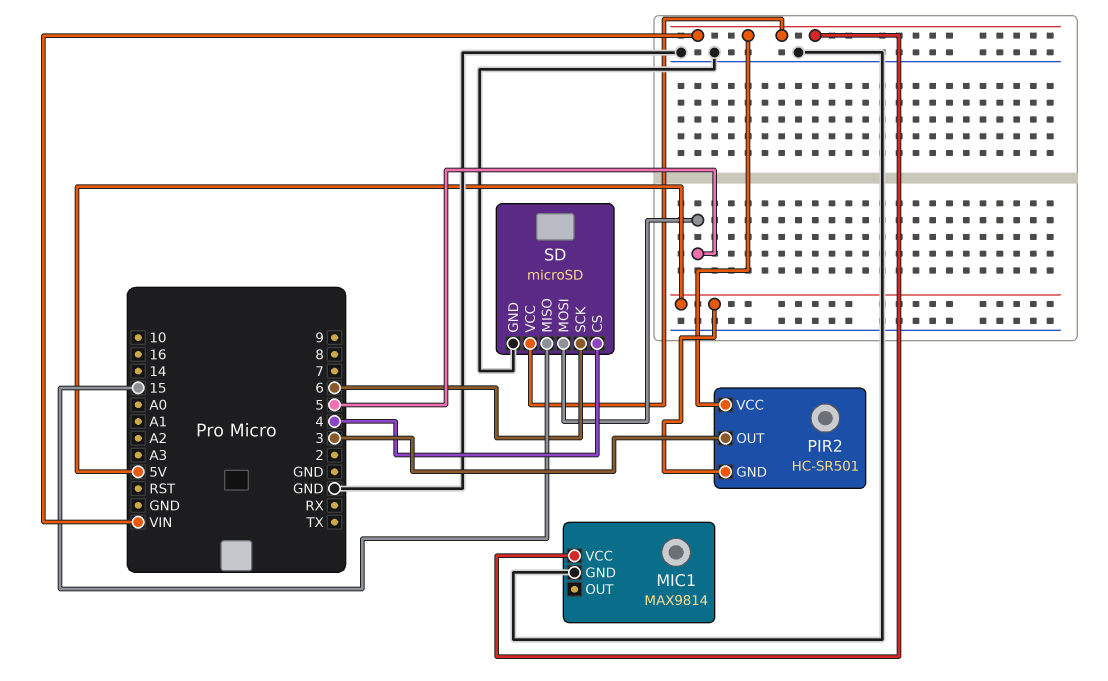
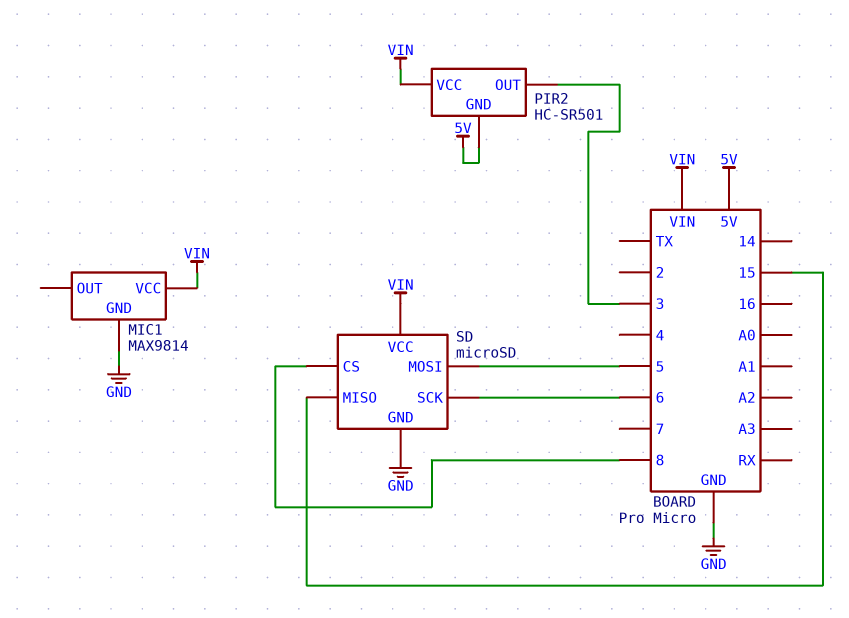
SD pin CS: 4 -> 8

